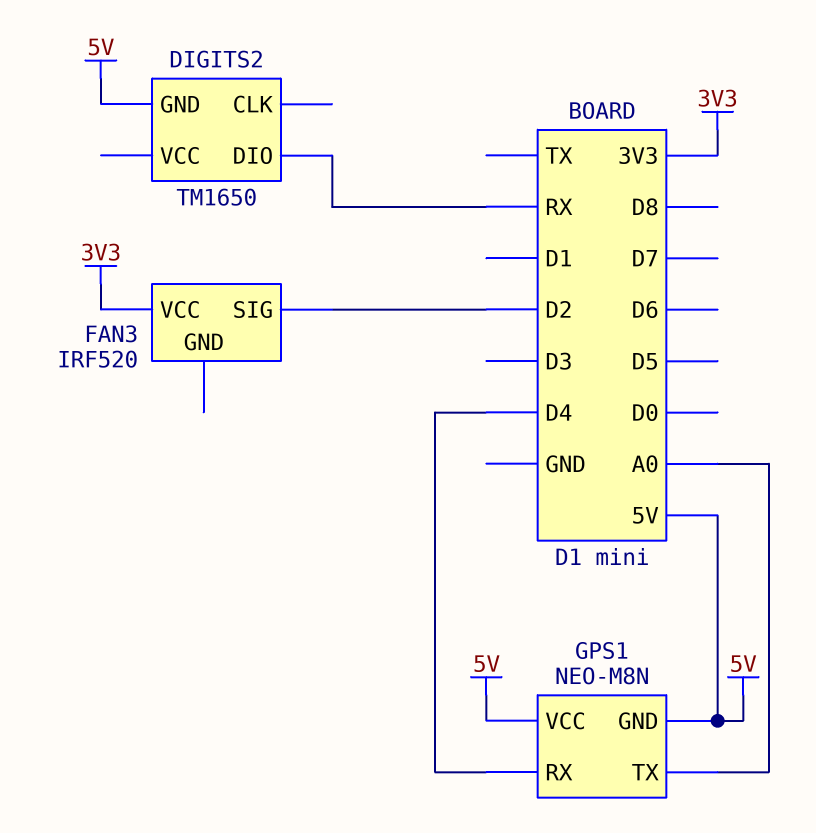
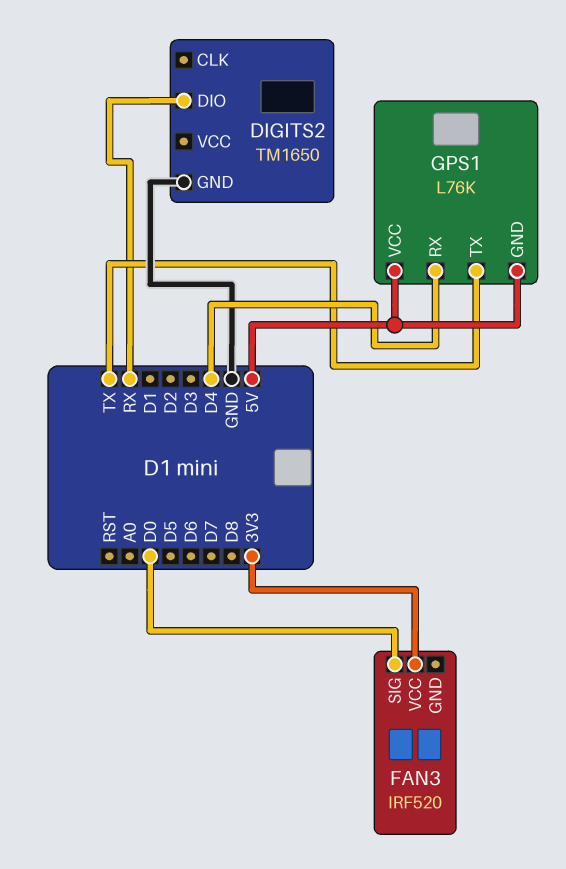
DIGITS2 pin GND: 5V -> GND
FAN3 pin SIG: D2 -> D0
GPS1: NEO-M8N -> L76K
GPS1 pin TX: A0 -> TX

